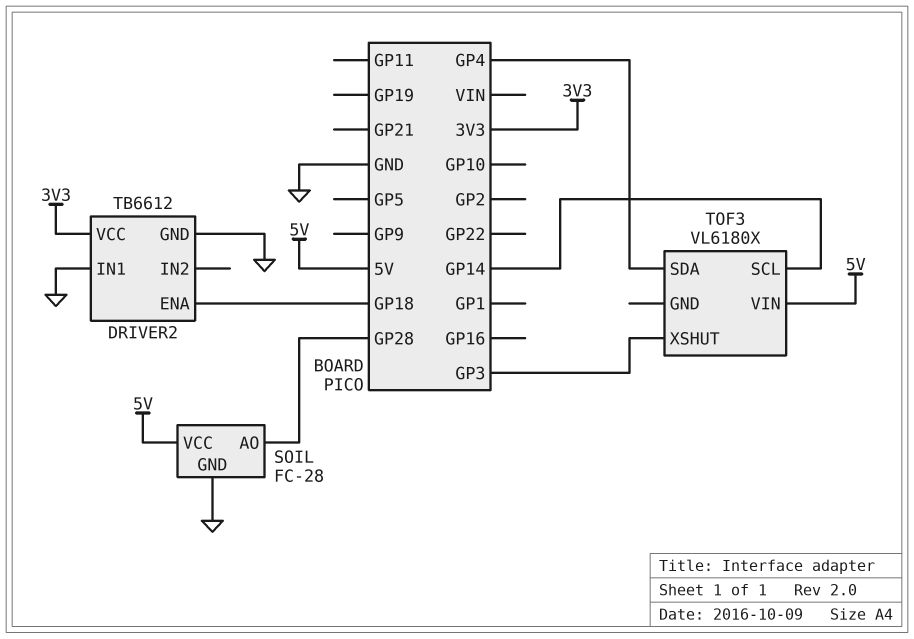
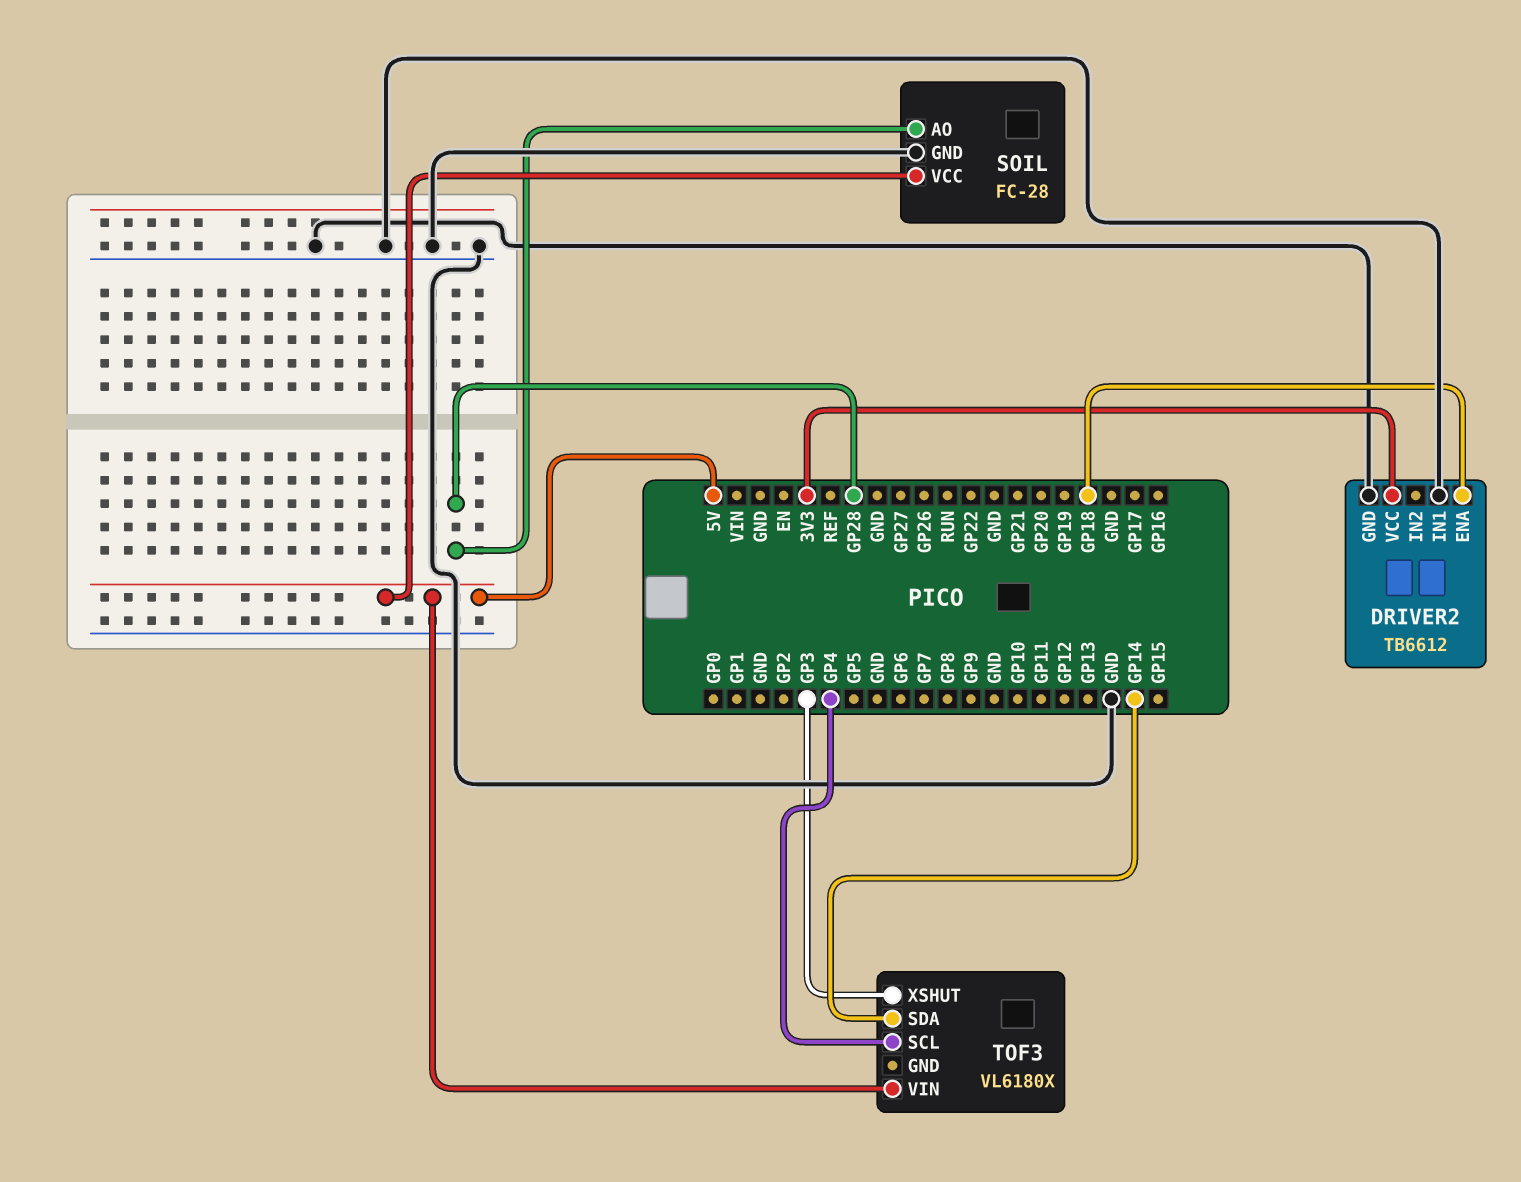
TOF3 pin SCL: GP14 -> GP4
TOF3 pin SDA: GP4 -> GP14

